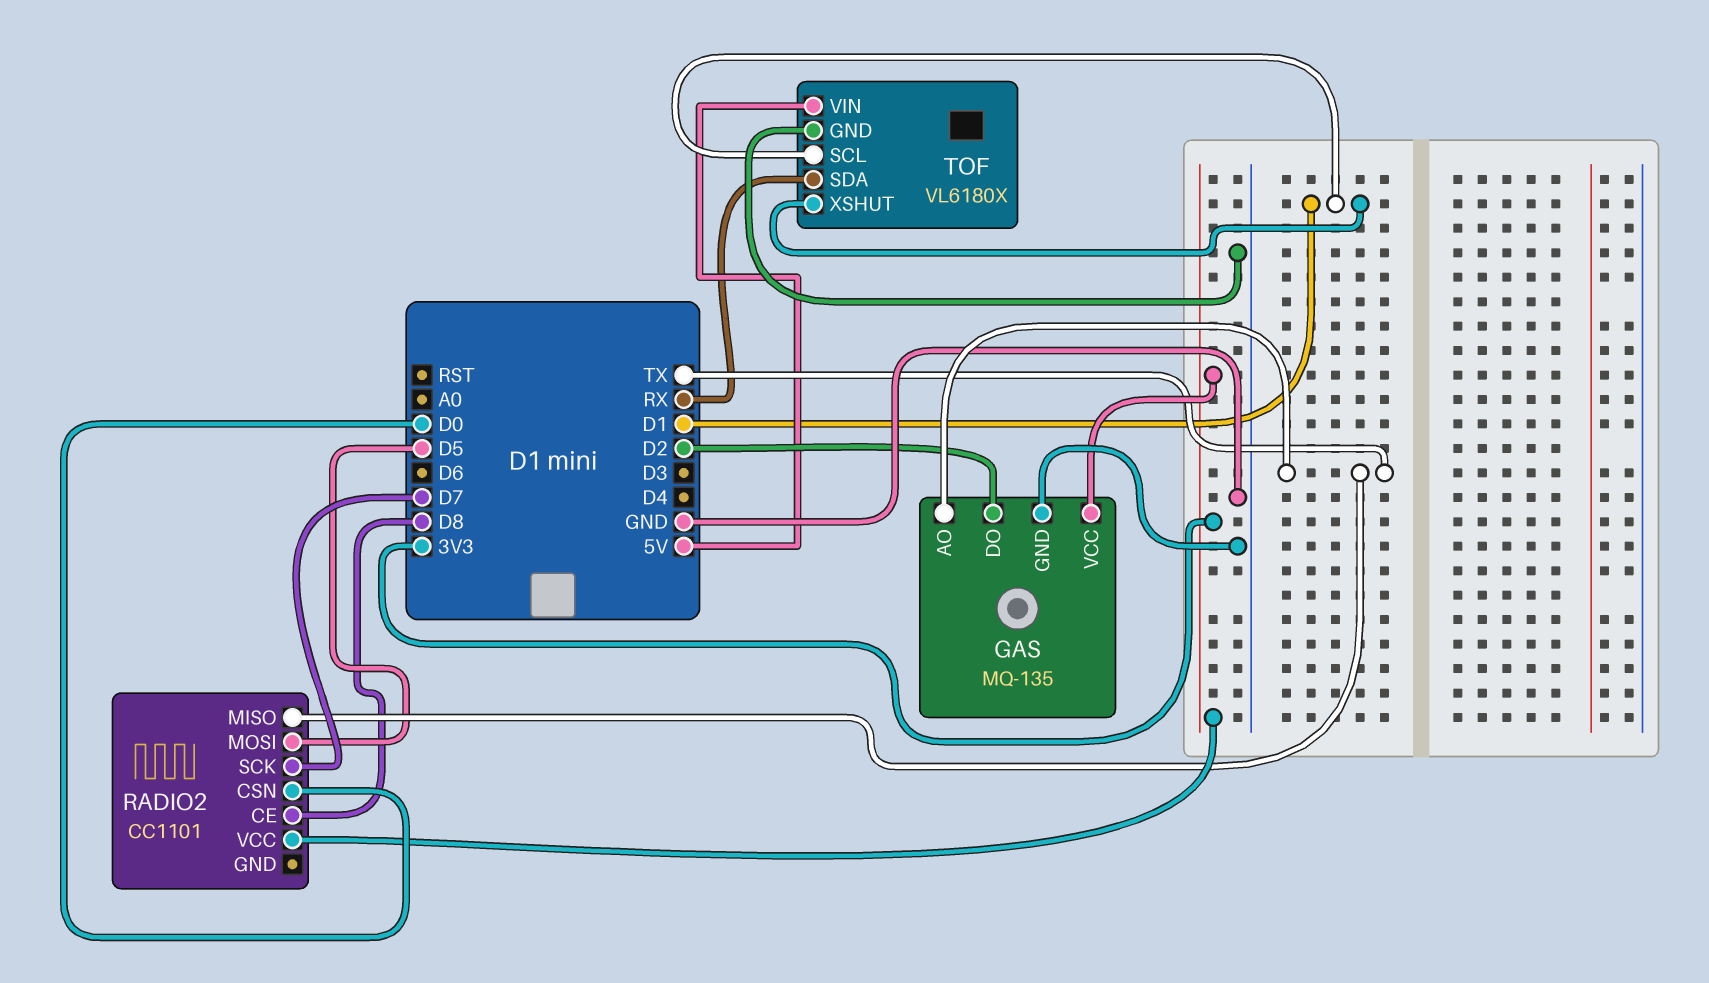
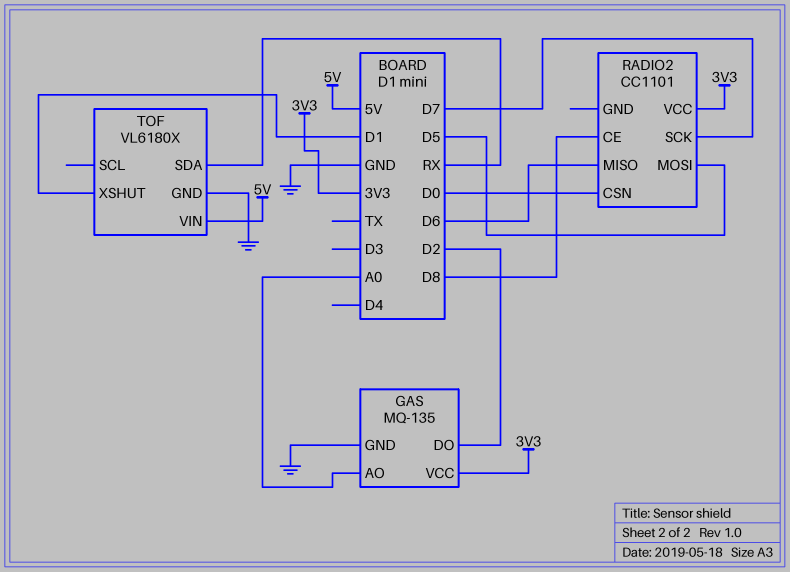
GAS pin AO: TX -> A0
RADIO2 pin MISO: TX -> D6
TOF pin SCL: D1 -> none

